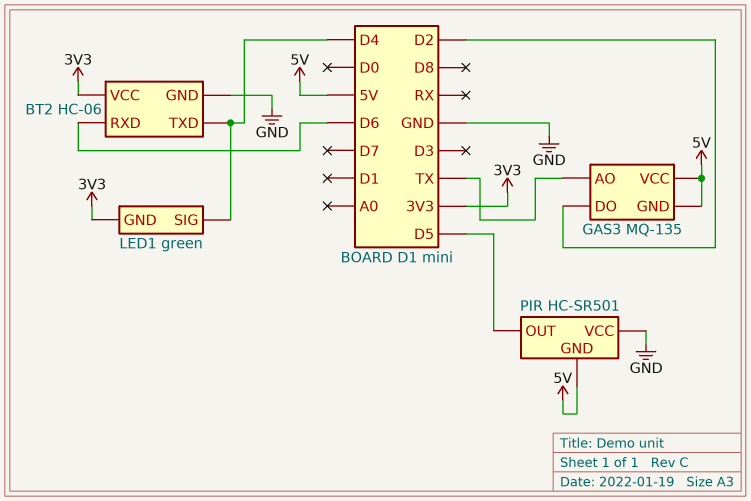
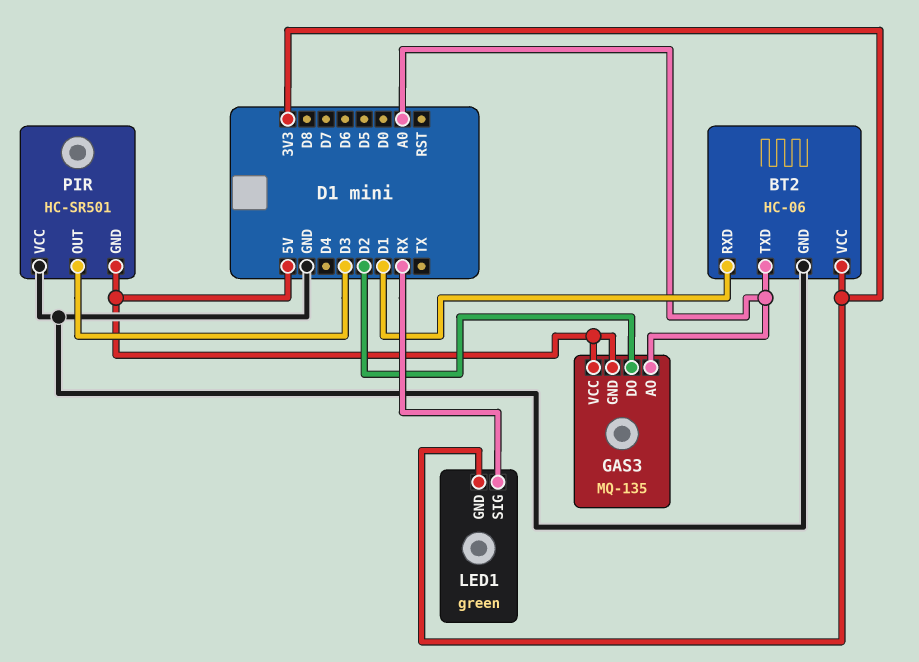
BT2 pin RXD: D6 -> D1
BT2 pin TXD: D4 -> A0
GAS3 pin AO: TX -> A0
LED1 pin SIG: D4 -> RX
PIR pin OUT: D5 -> D3

